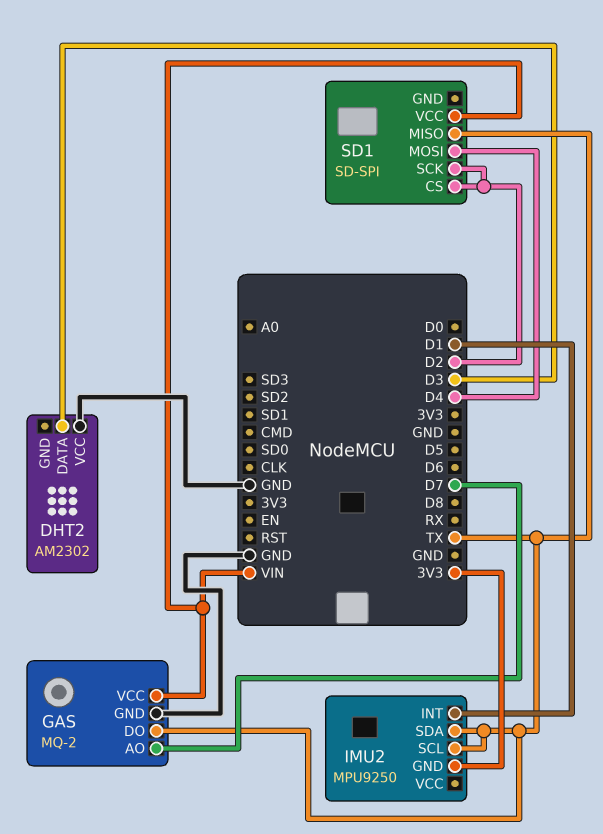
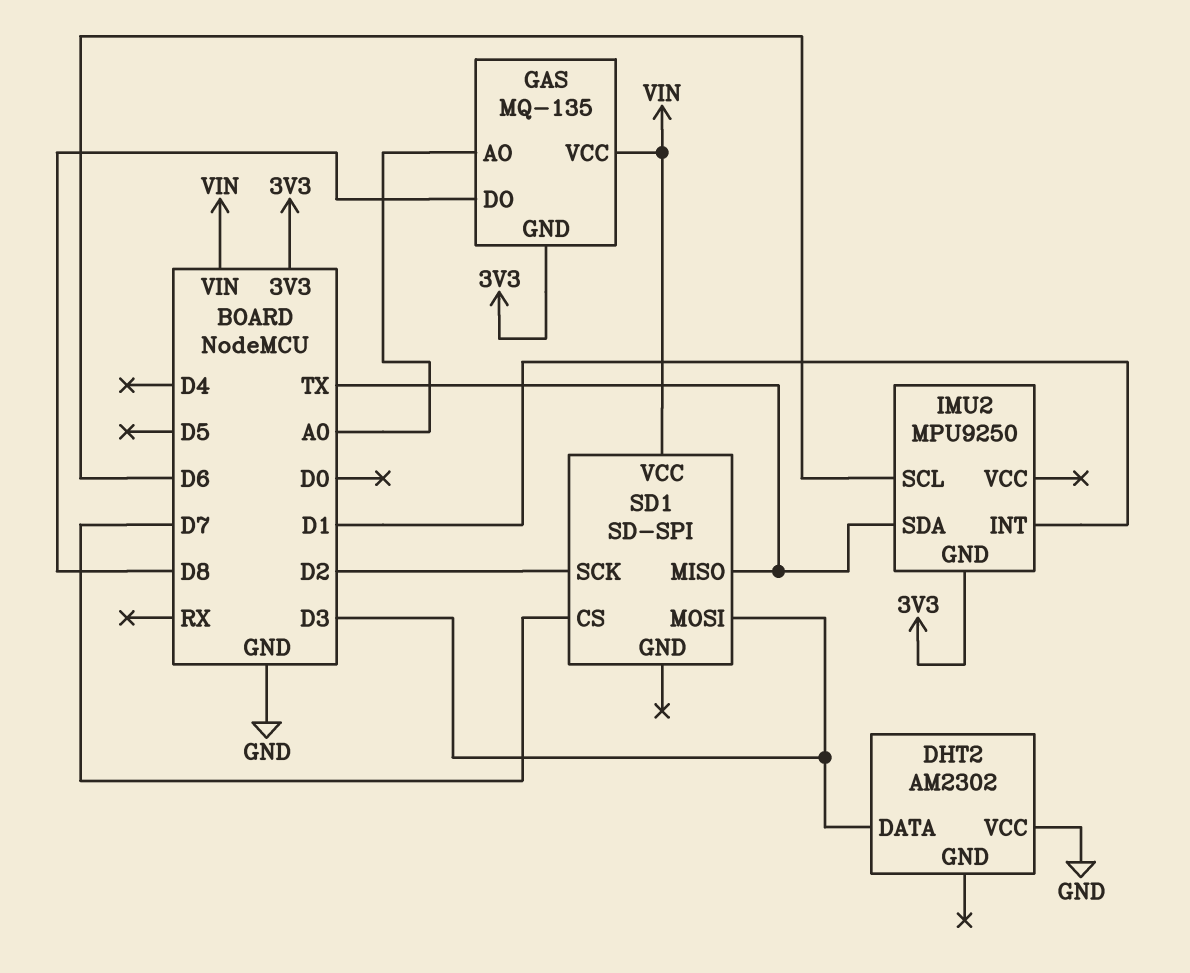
GAS: MQ-2 -> MQ-135
GAS pin AO: D7 -> A0
GAS pin DO: TX -> D8
GAS pin GND: GND -> 3V3
IMU2 pin SCL: TX -> D6
SD1 pin CS: D2 -> D7
SD1 pin MOSI: D4 -> D3

